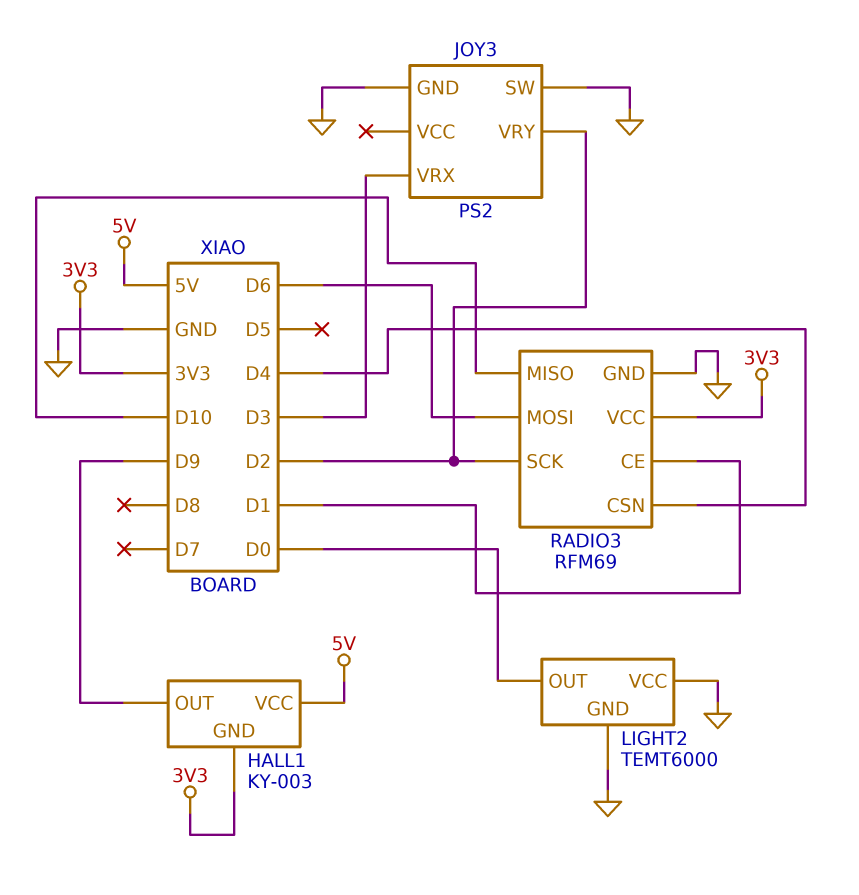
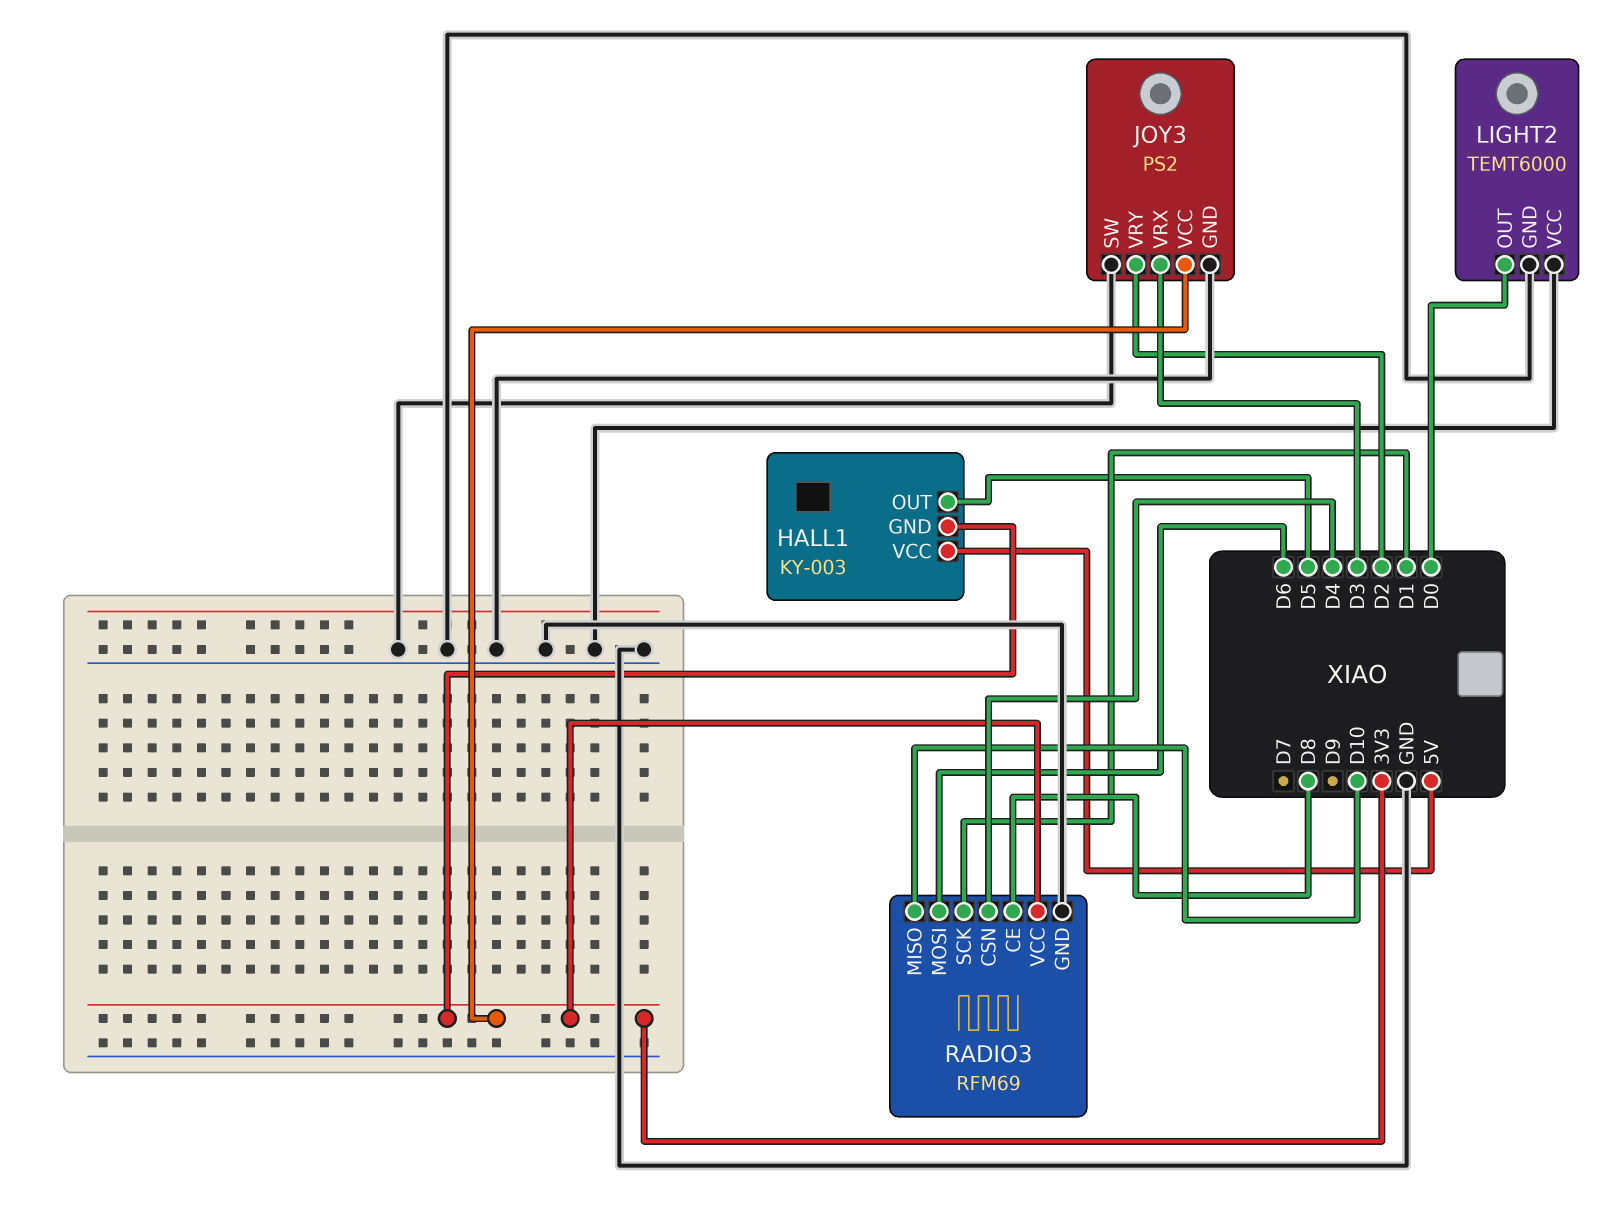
HALL1 pin OUT: D9 -> D5
JOY3 pin VCC: none -> 3V3
RADIO3 pin CE: D1 -> D8
RADIO3 pin SCK: D2 -> D1

